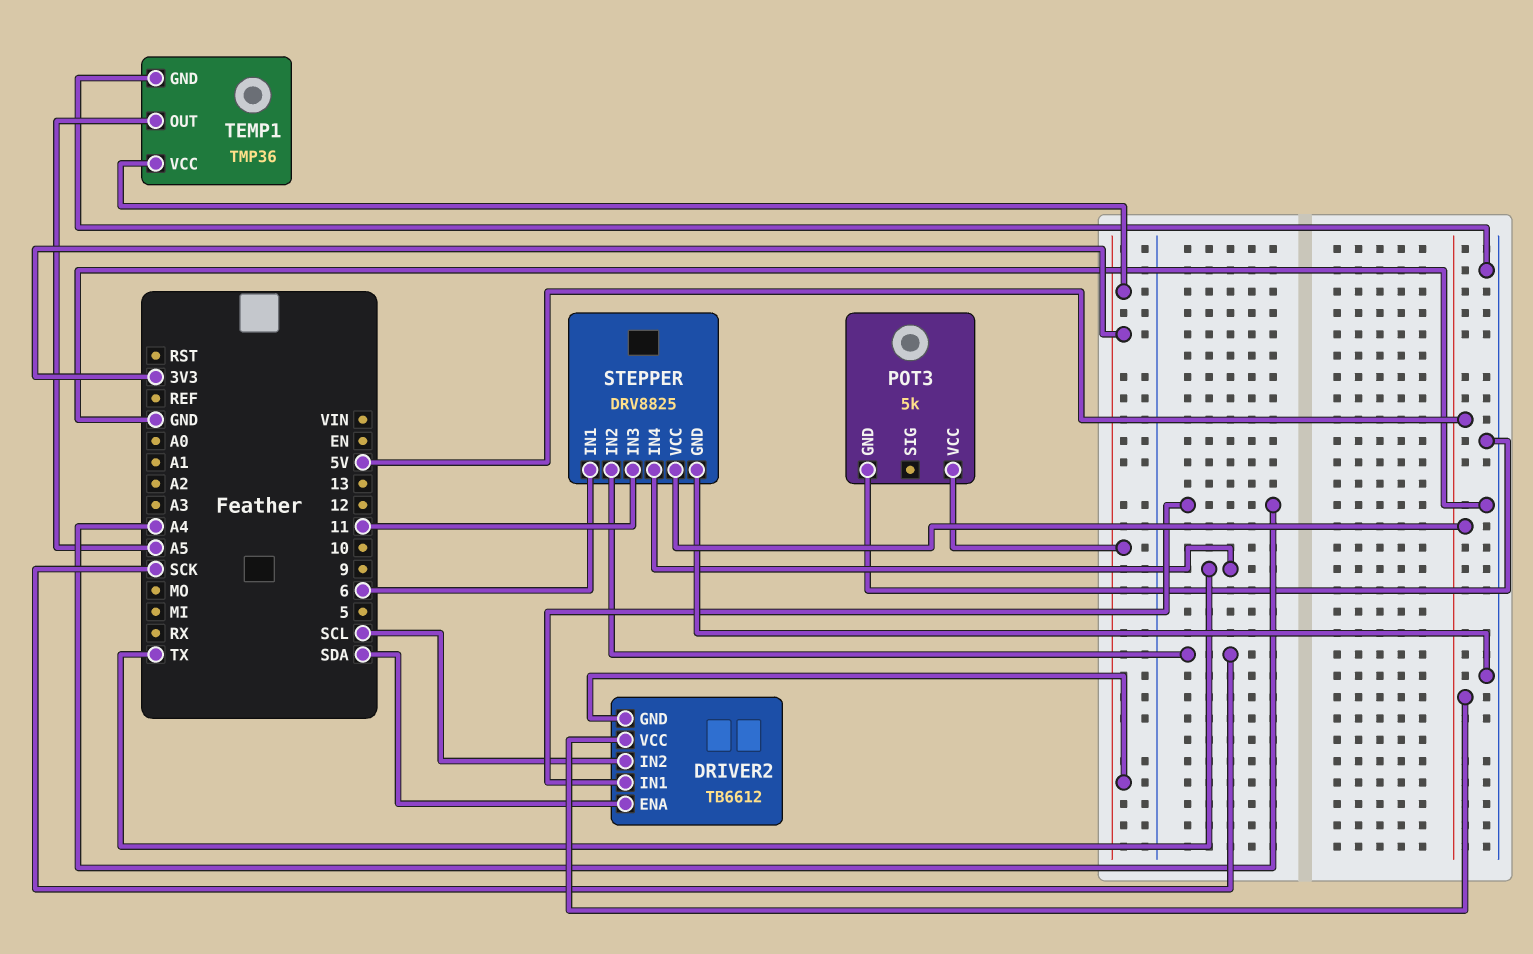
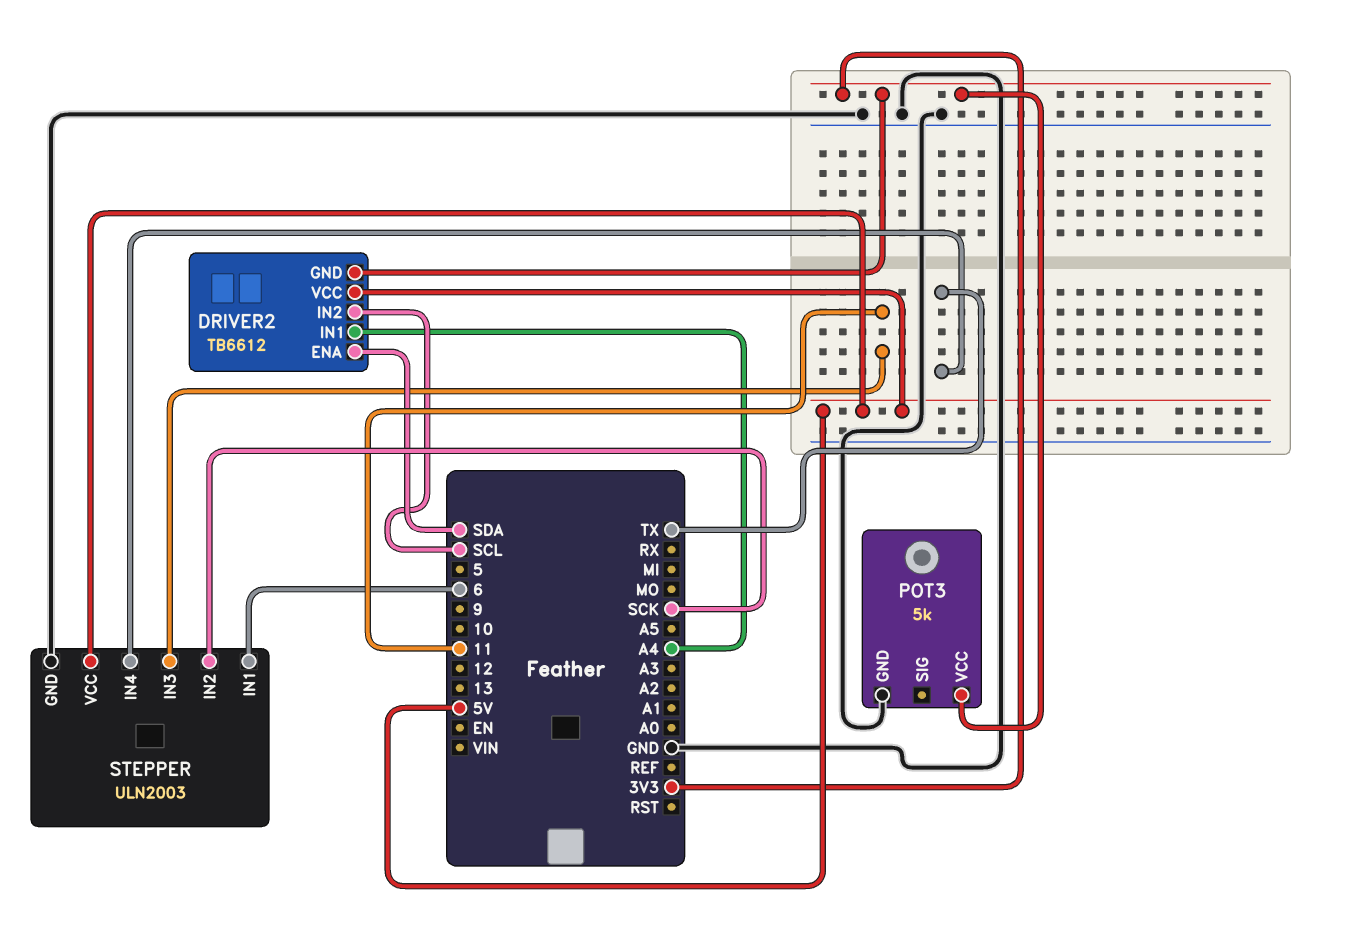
STEPPER: DRV8825 -> ULN2003
TEMP1: TMP36 -> none
TEMP1 pin GND: GND -> none
TEMP1 pin OUT: A5 -> none
TEMP1 pin VCC: 3V3 -> none

